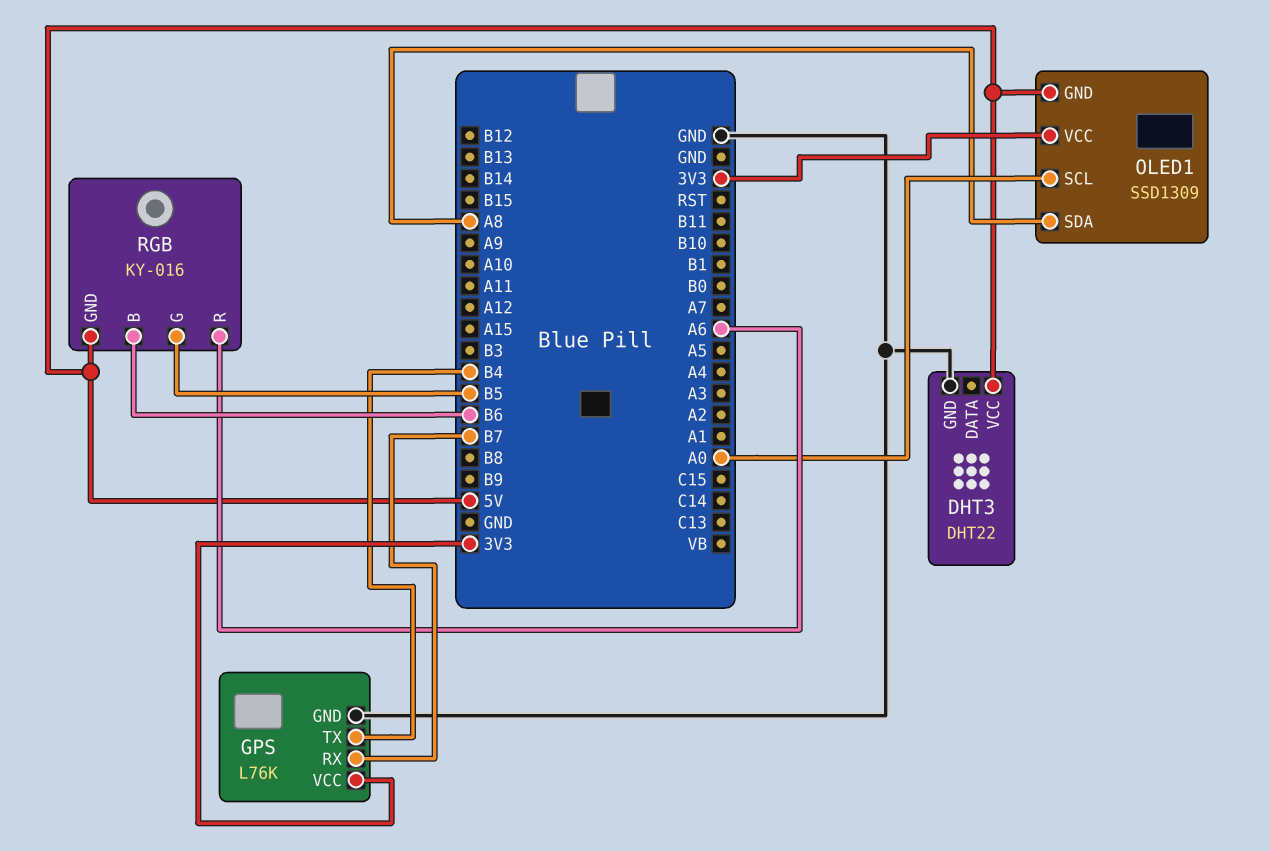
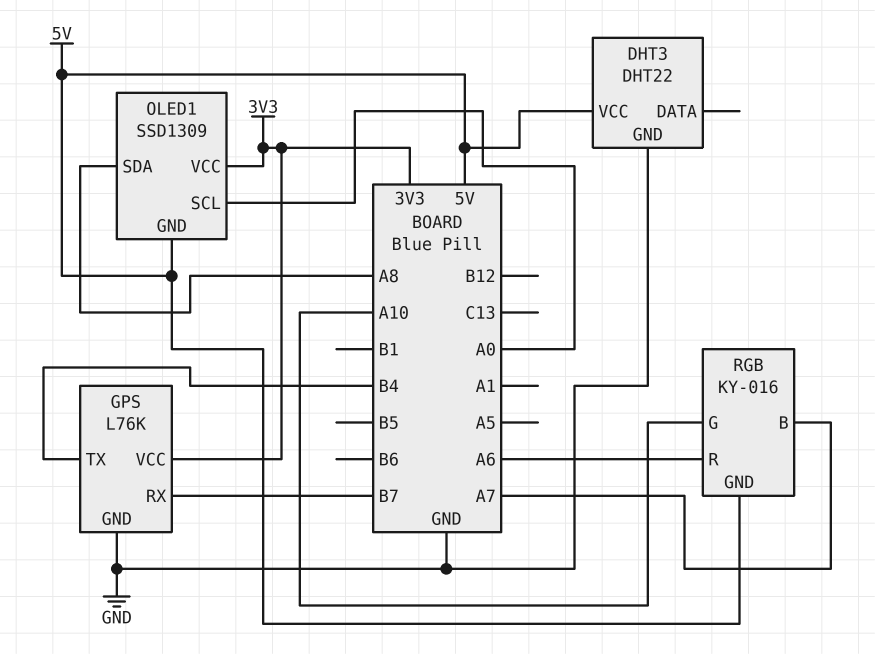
RGB pin B: B6 -> A7
RGB pin G: B5 -> A10

